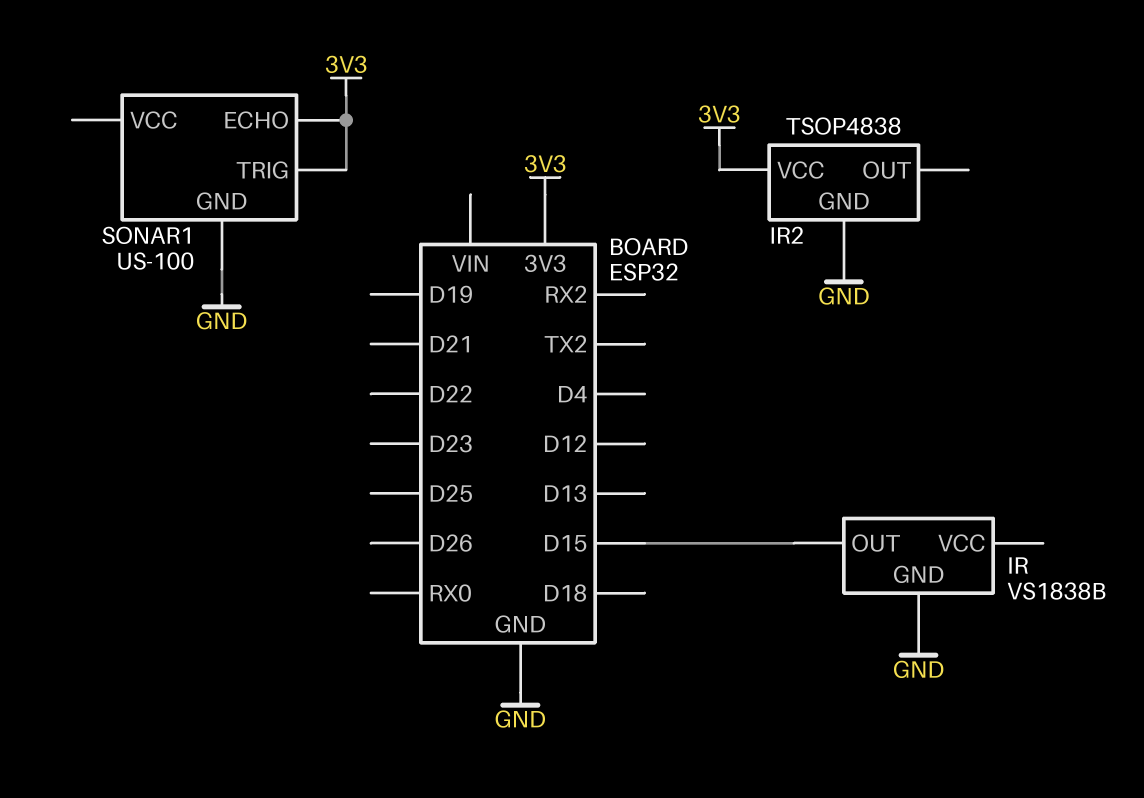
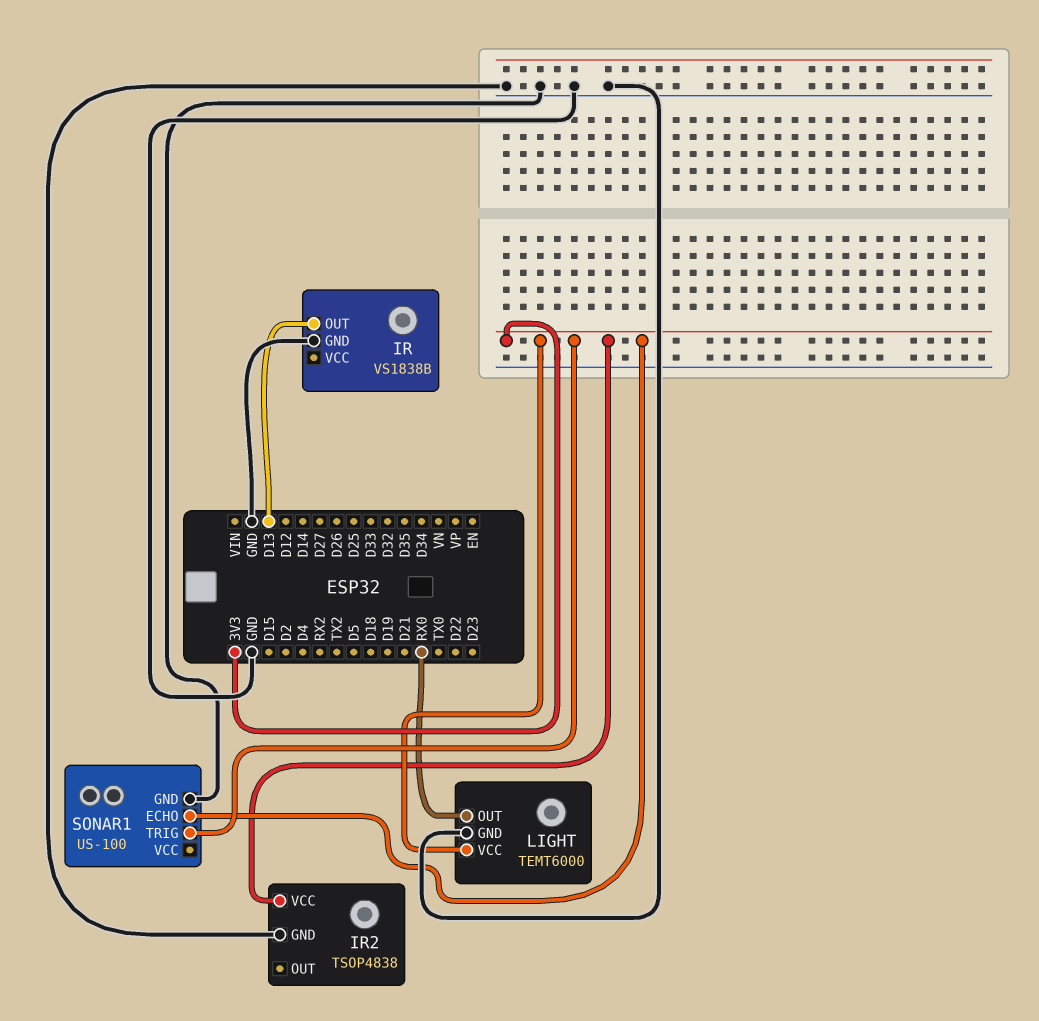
IR pin OUT: D15 -> D13
LIGHT: none -> TEMT6000
LIGHT pin GND: none -> GND
LIGHT pin OUT: none -> RX0
LIGHT pin VCC: none -> 3V3

